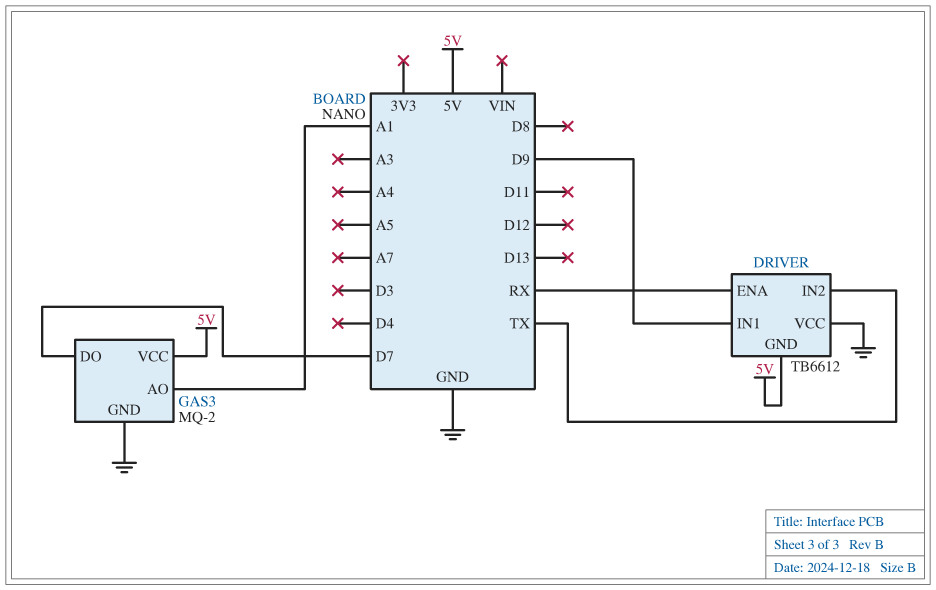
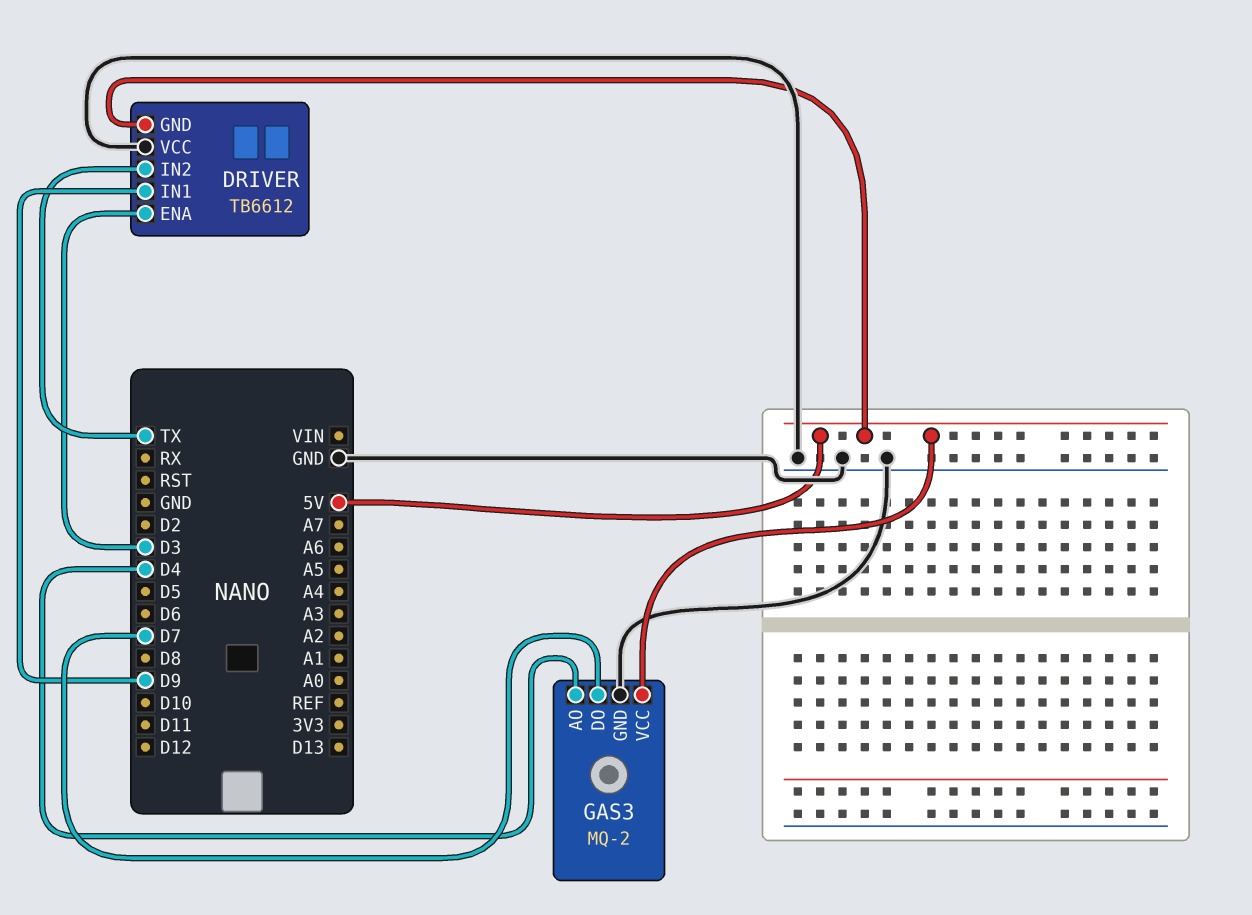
DRIVER pin ENA: RX -> D3
GAS3 pin AO: A1 -> D4

